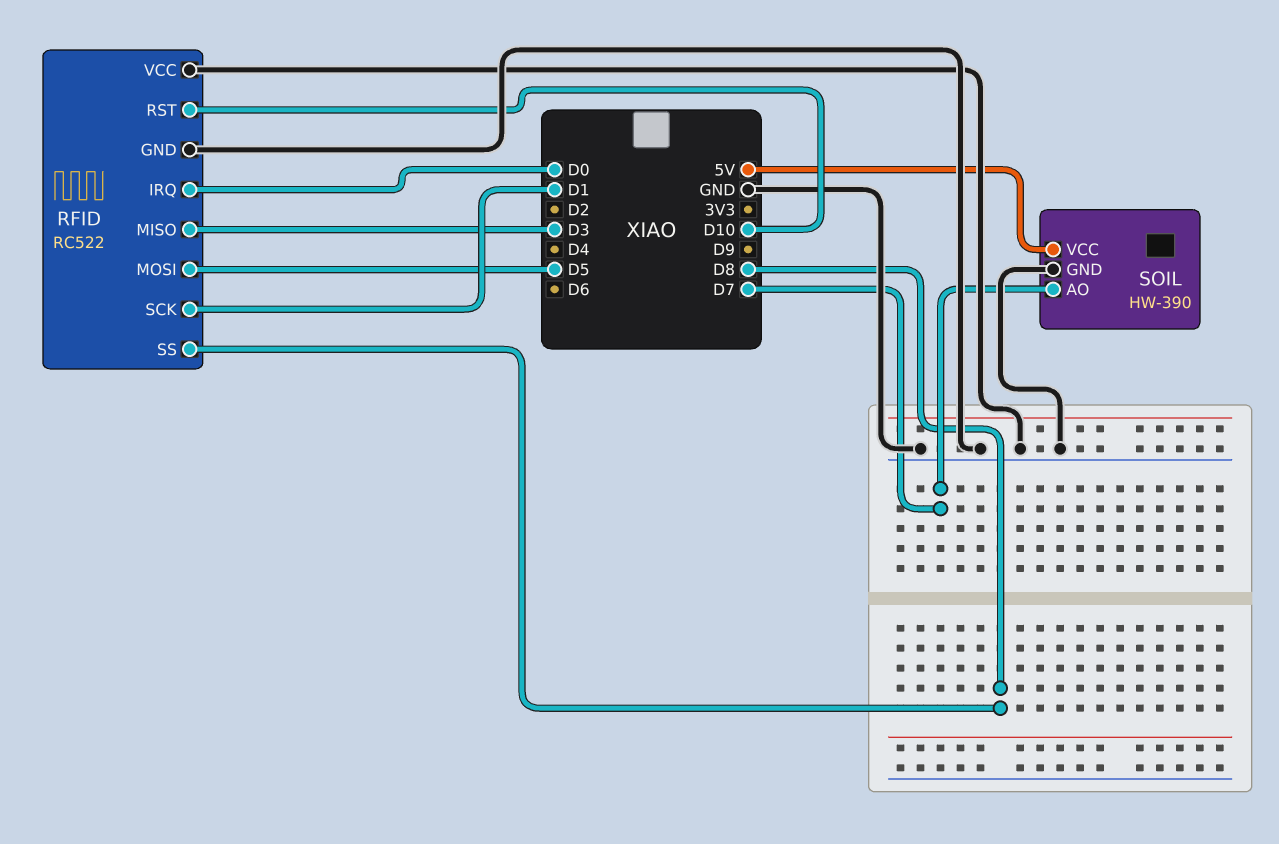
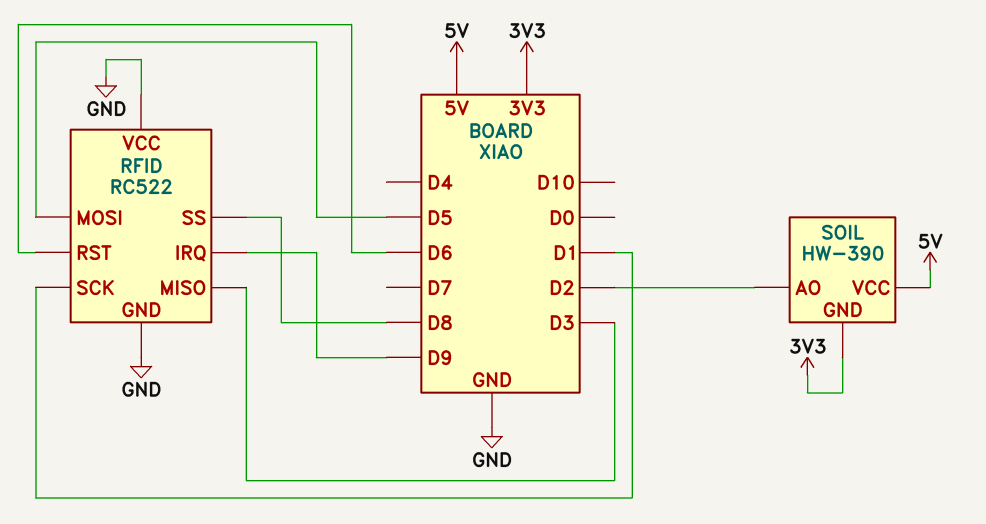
RFID pin IRQ: D0 -> D9
RFID pin RST: D10 -> D6
SOIL pin AO: D7 -> D2
SOIL pin GND: GND -> 3V3

